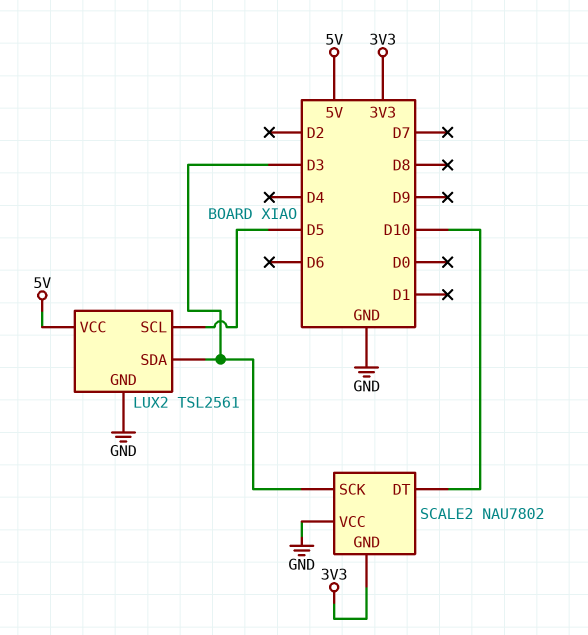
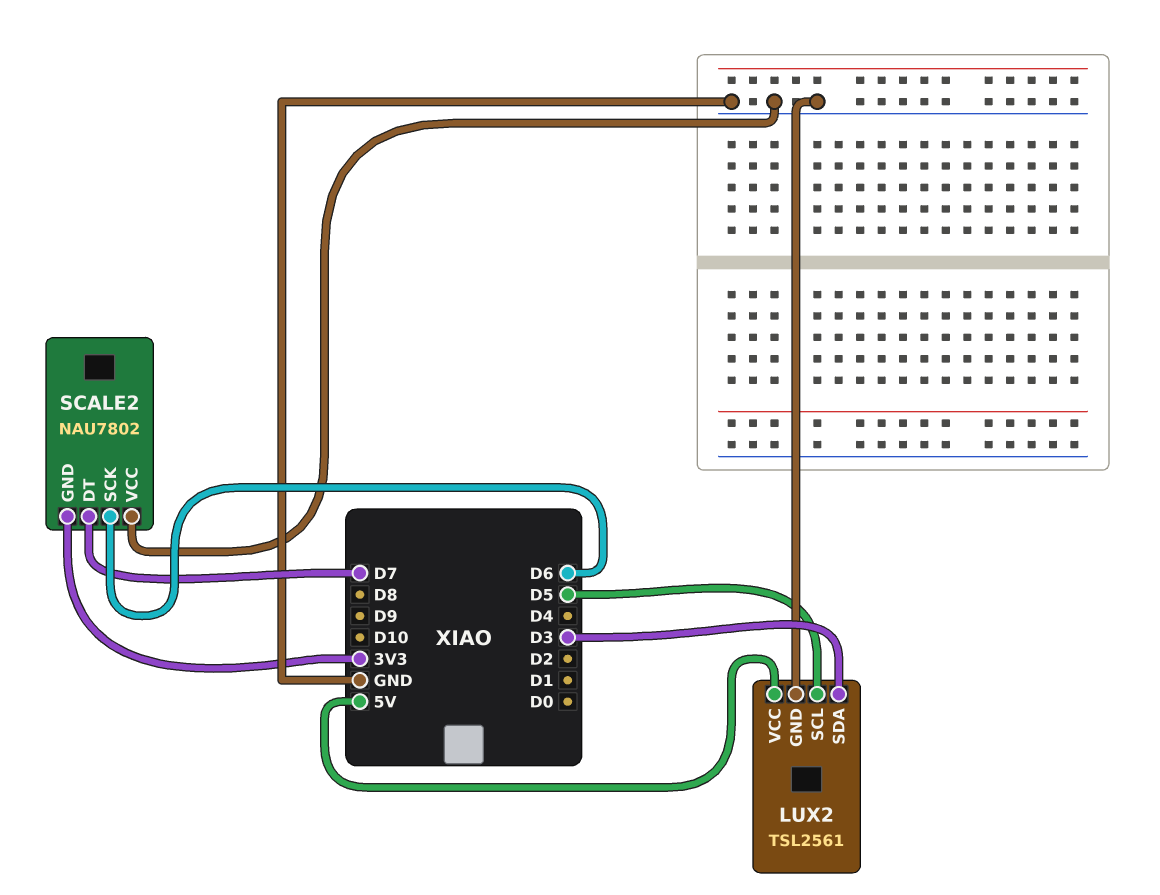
SCALE2 pin DT: D10 -> D7
SCALE2 pin SCK: D3 -> D6

